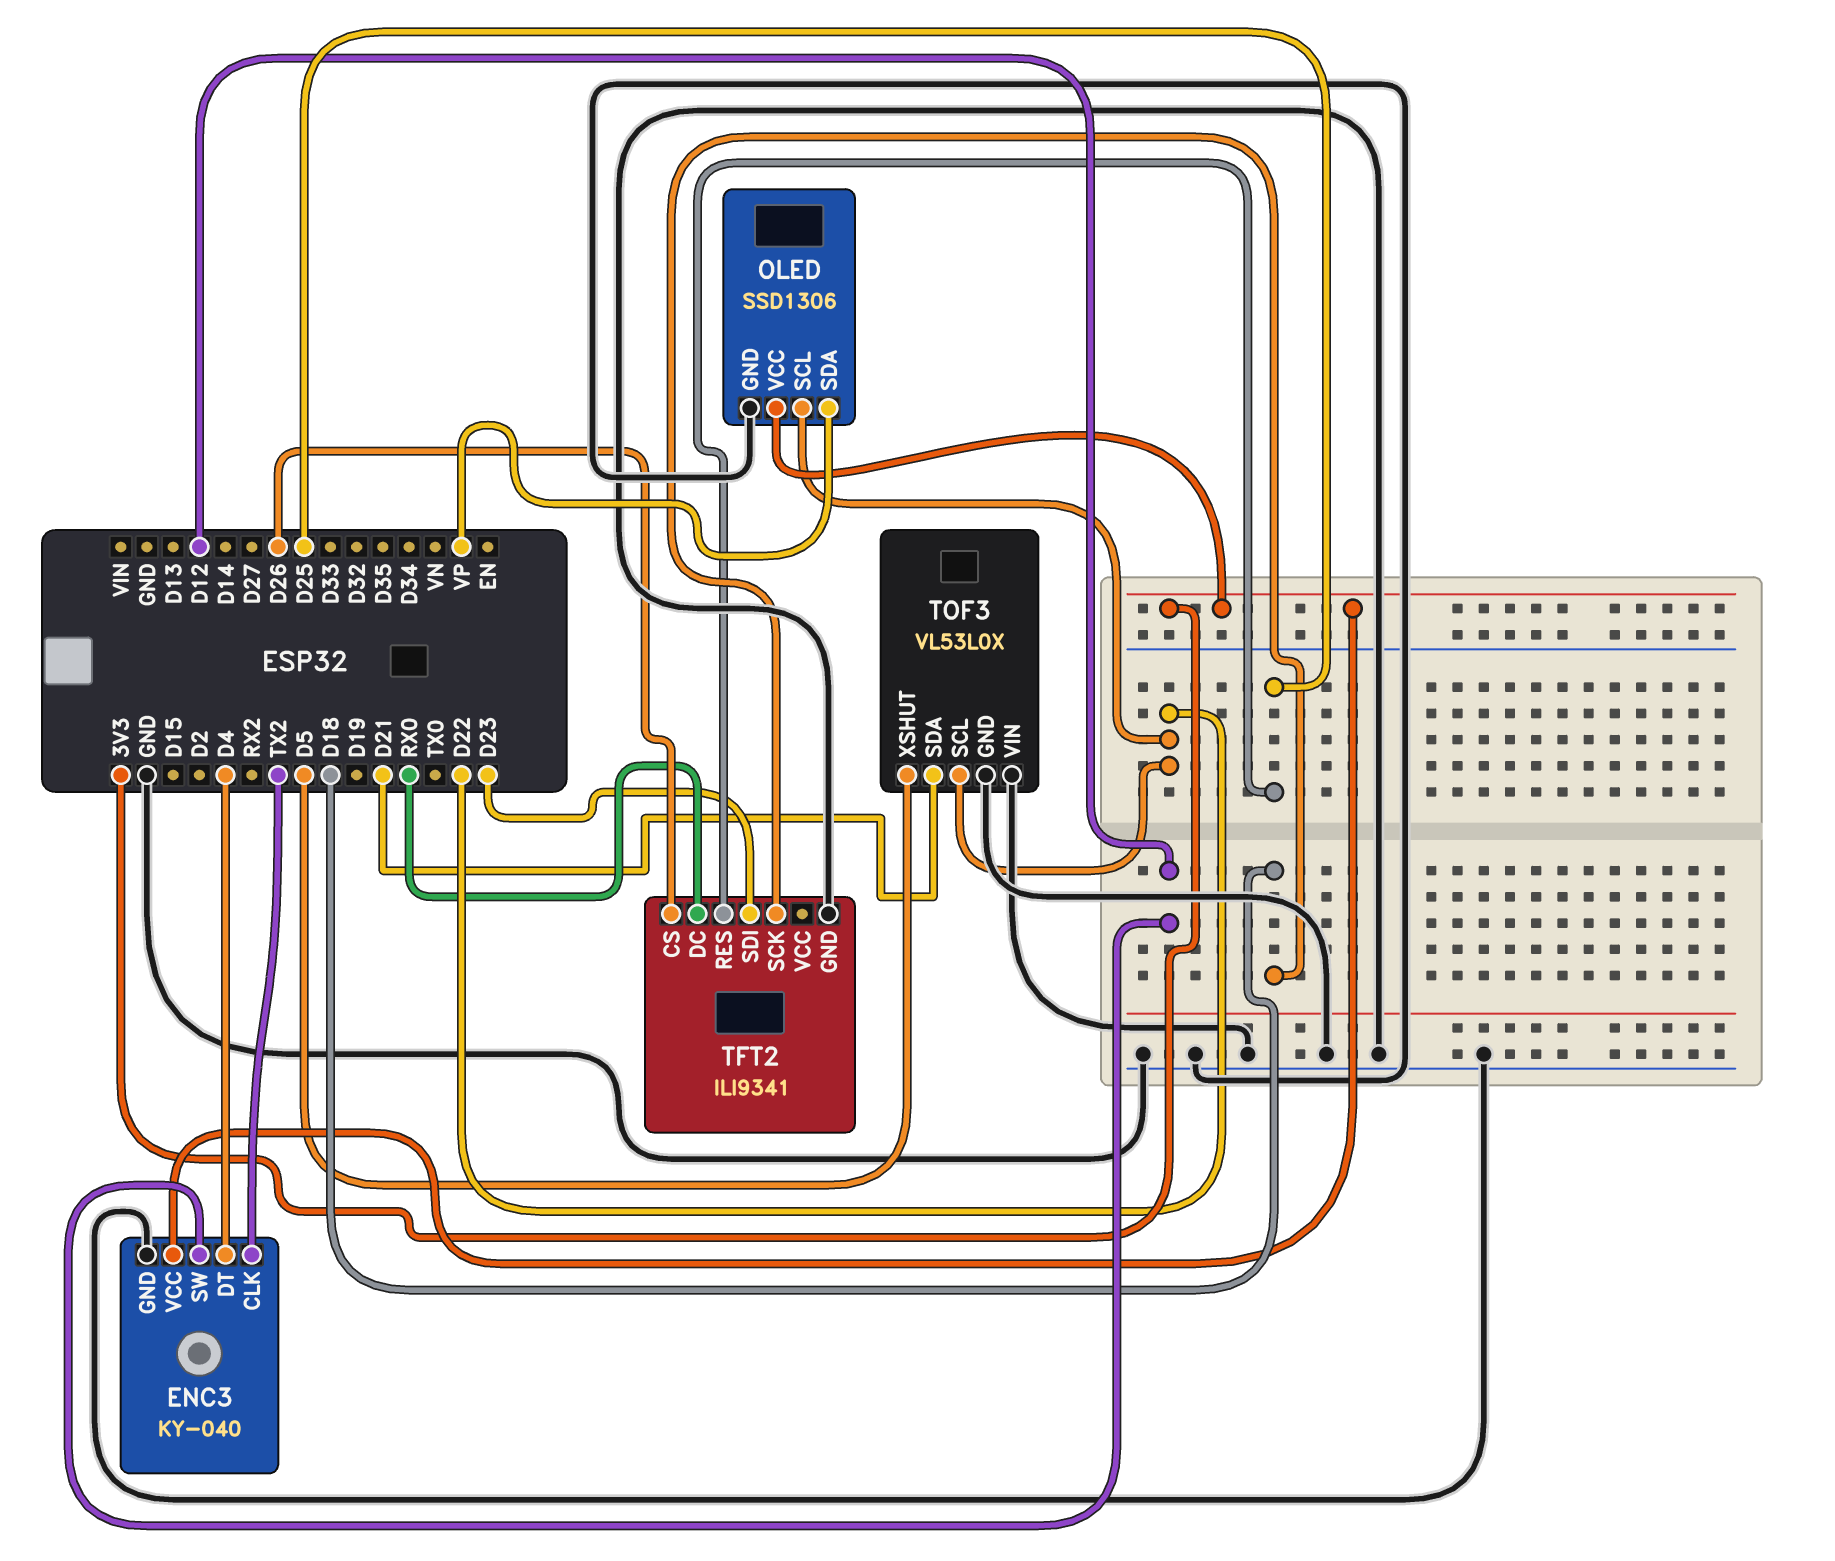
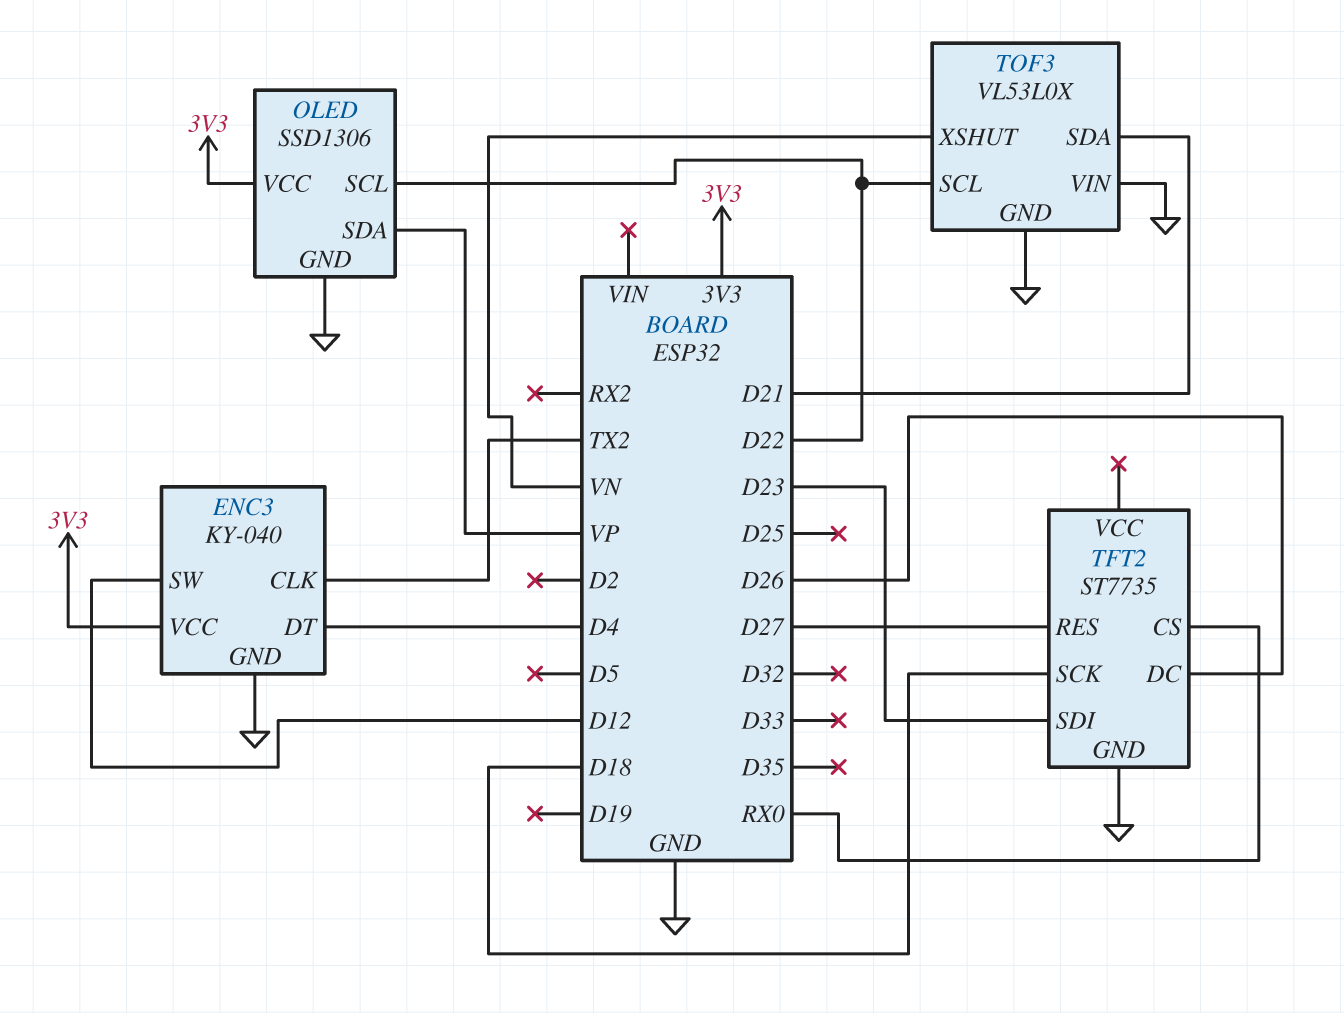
TFT2: ILI9341 -> ST7735
TFT2 pin CS: D26 -> RX0
TFT2 pin DC: RX0 -> D26
TFT2 pin RES: D25 -> D27
TOF3 pin XSHUT: D5 -> VN

